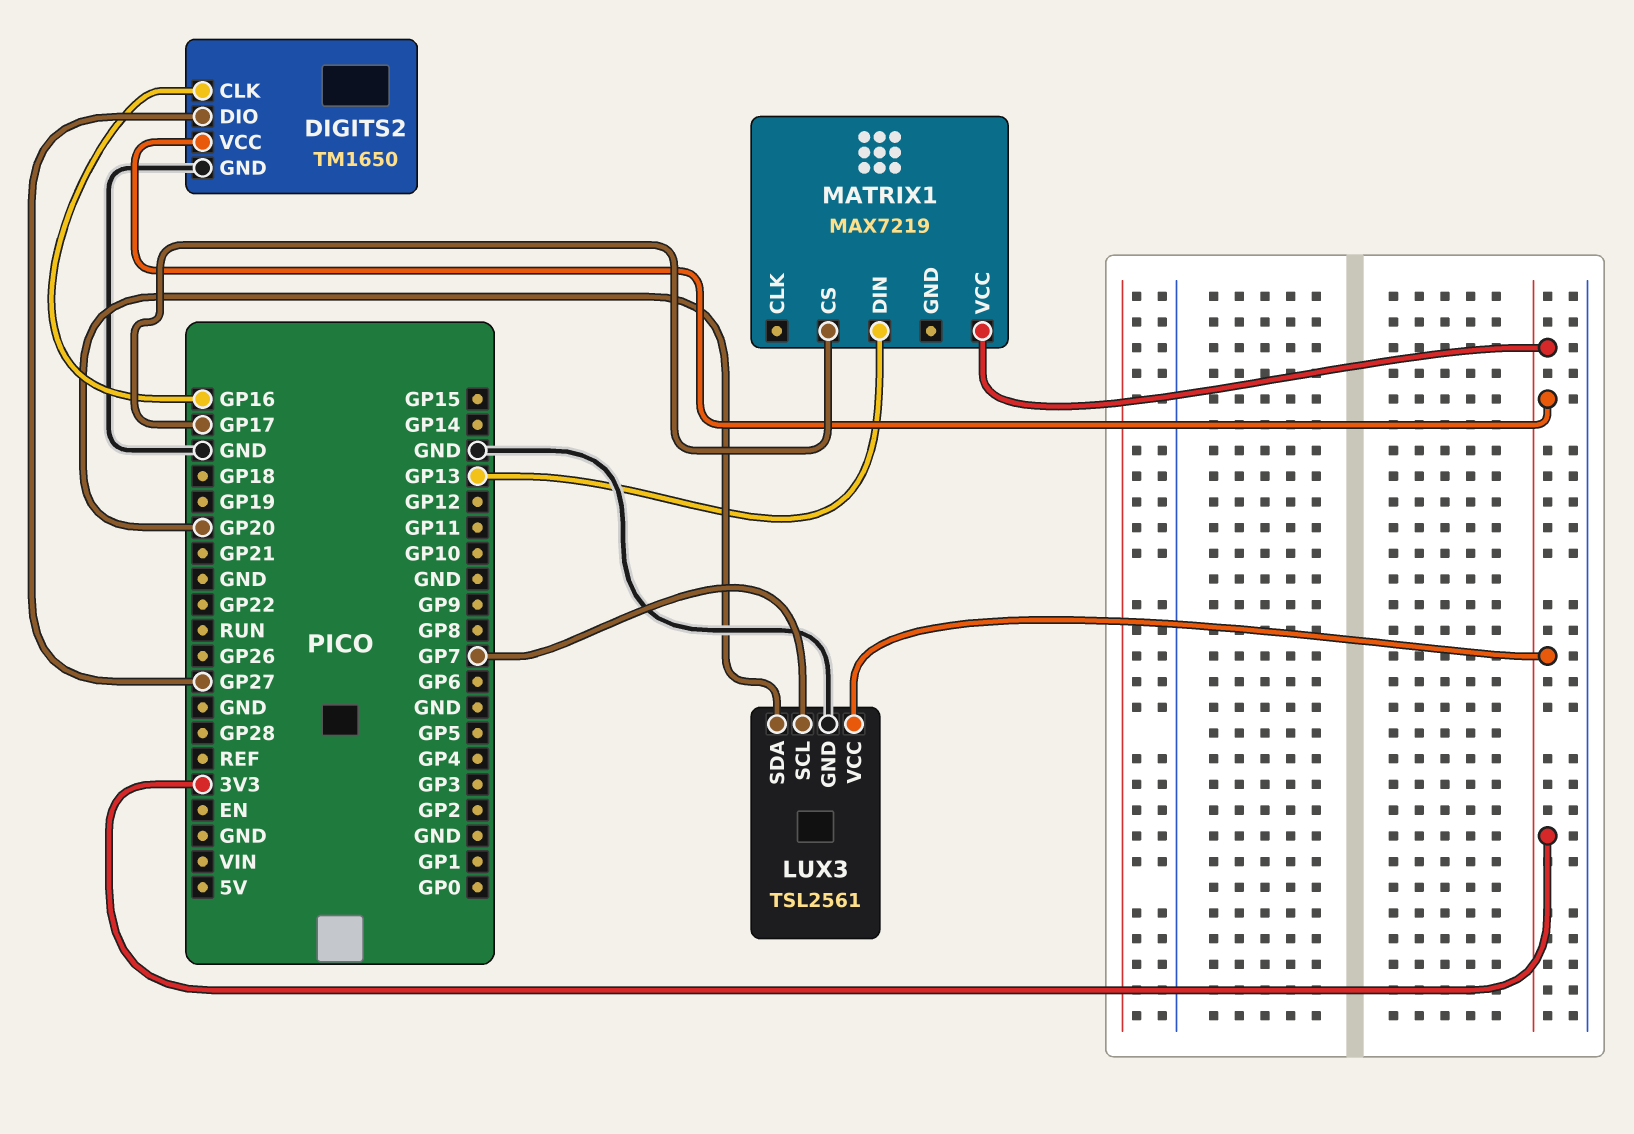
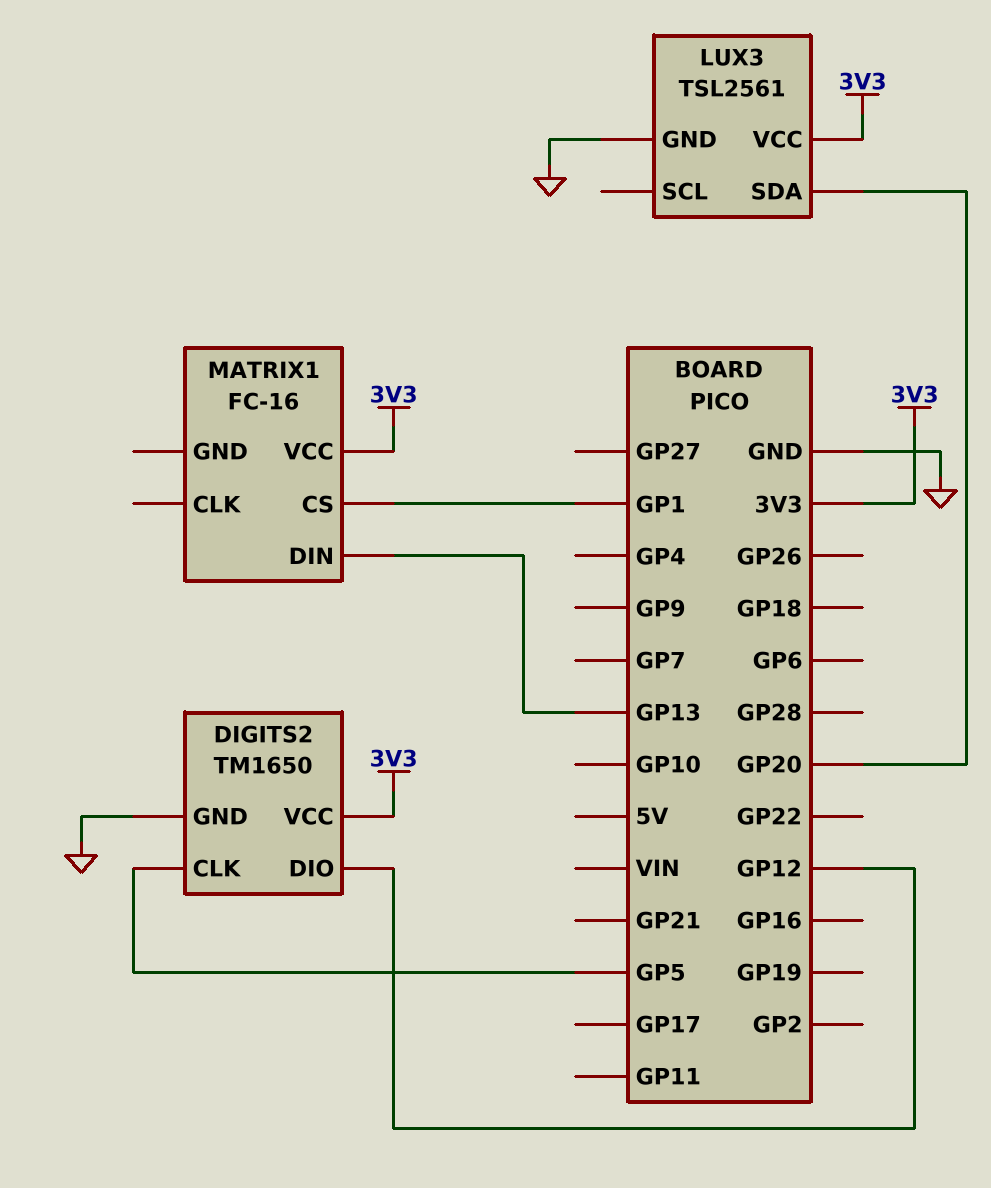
DIGITS2 pin CLK: GP16 -> GP5
DIGITS2 pin DIO: GP27 -> GP12
LUX3 pin SCL: GP7 -> none
MATRIX1: MAX7219 -> FC-16
MATRIX1 pin CS: GP17 -> GP1

